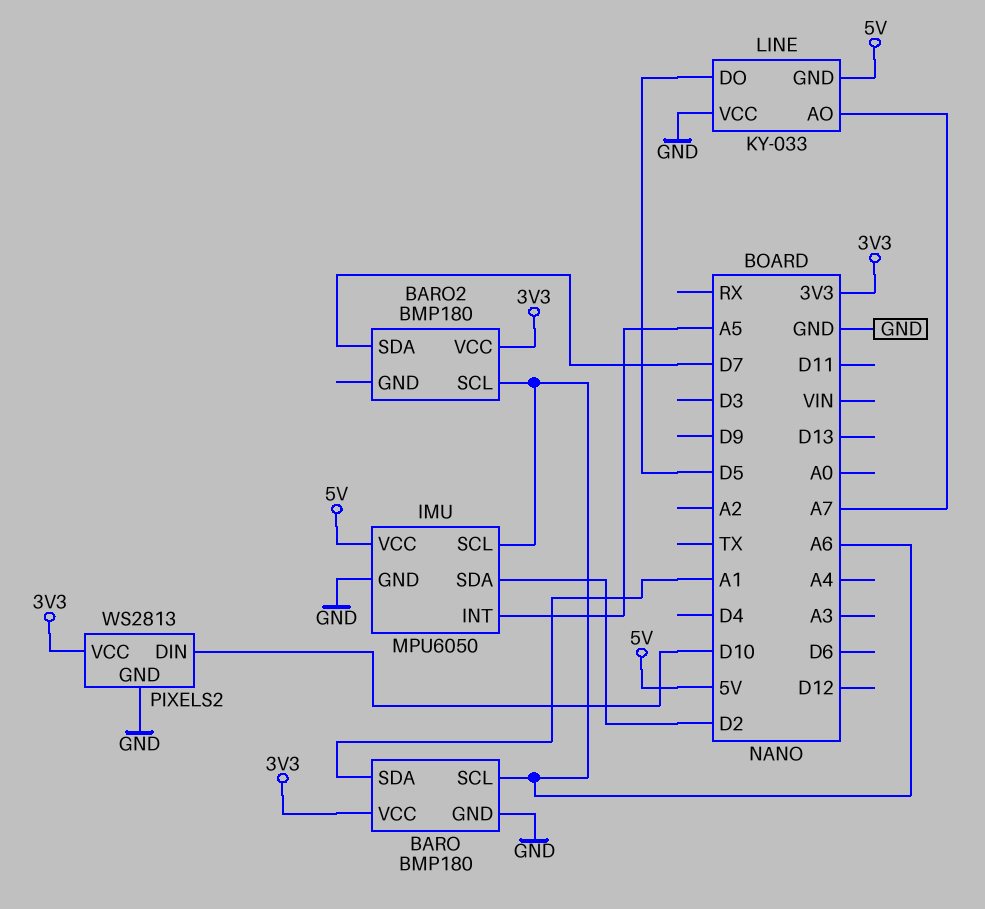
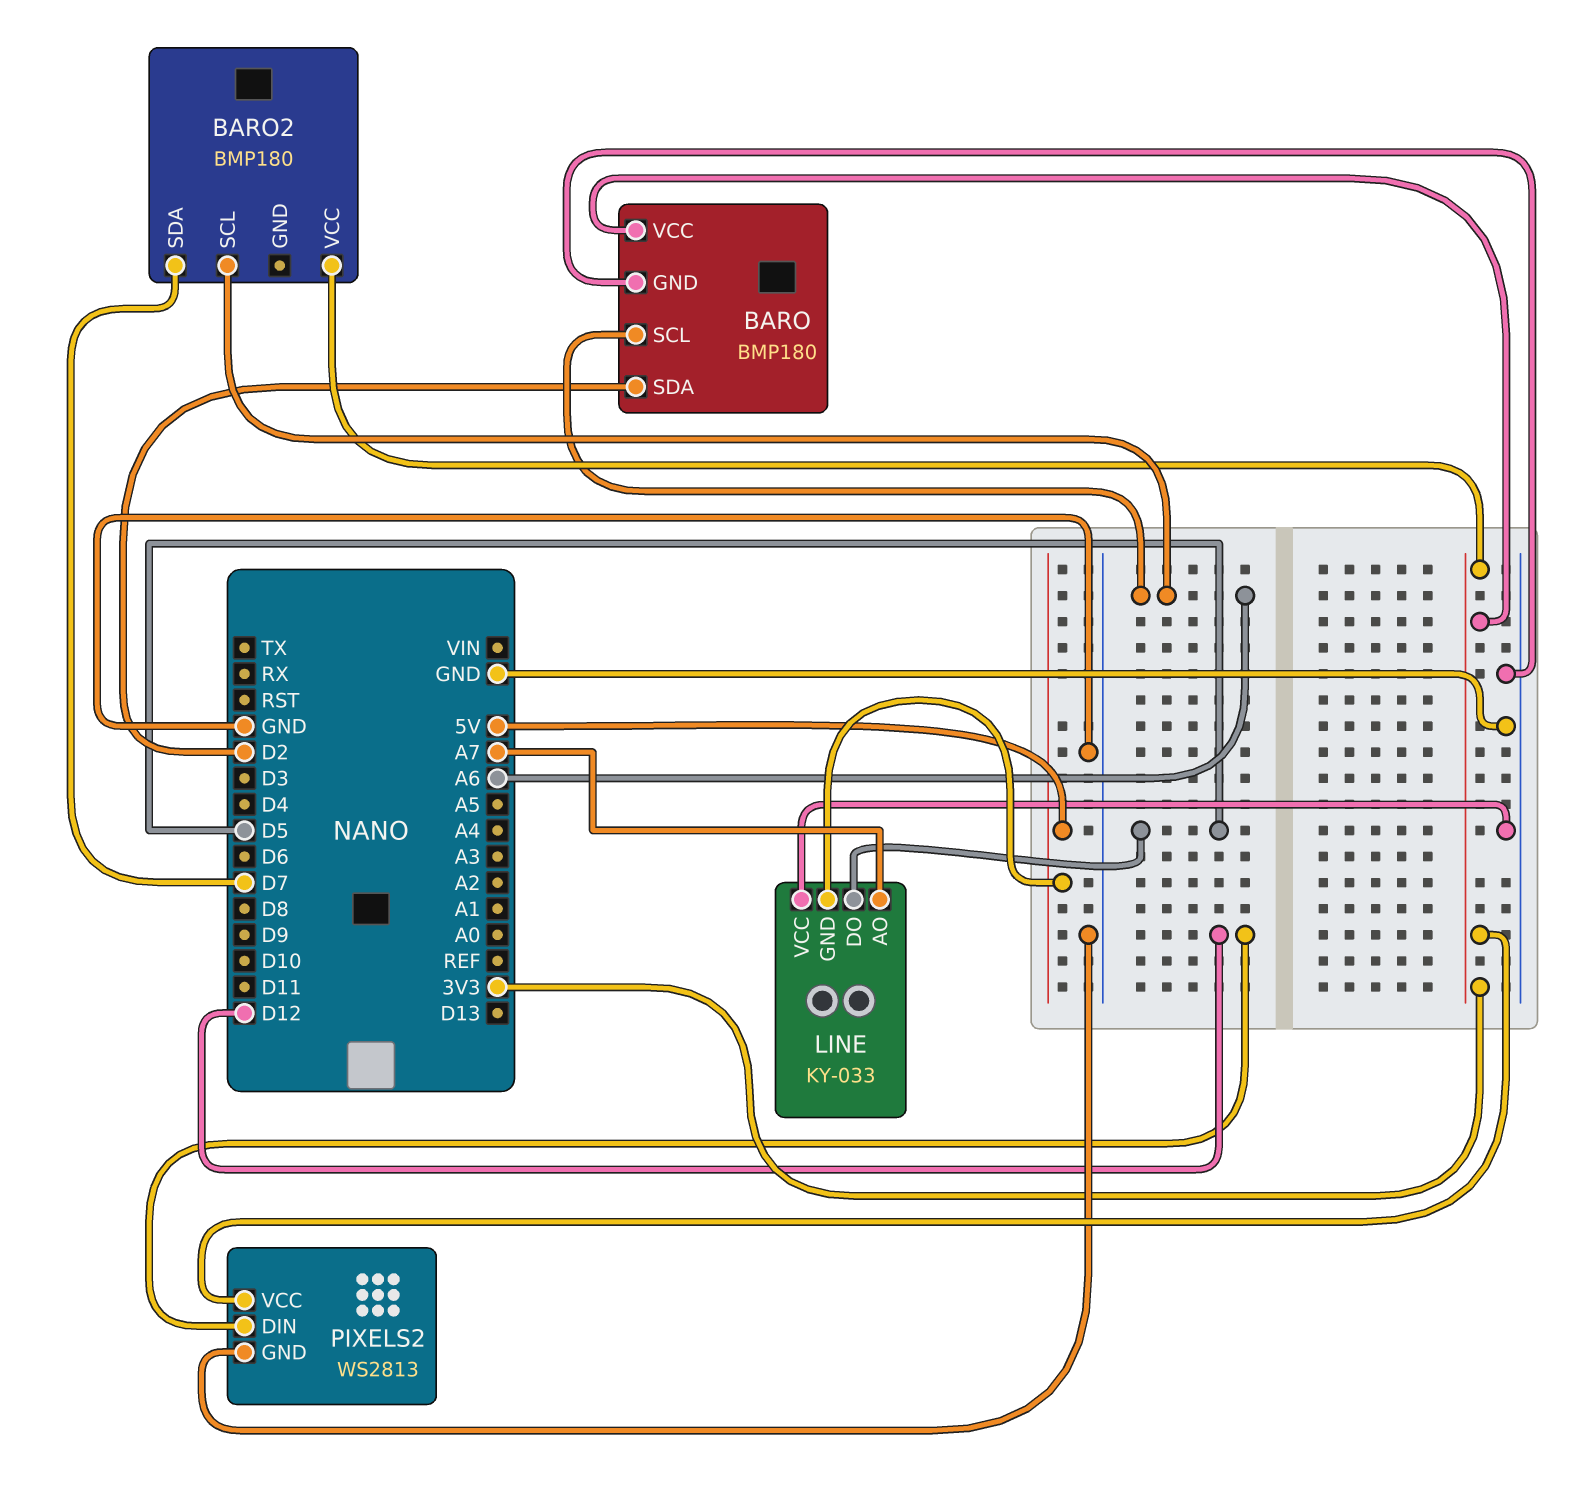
BARO pin SDA: A1 -> D2
IMU: MPU6050 -> none
IMU pin GND: GND -> none
IMU pin INT: A5 -> none
IMU pin SCL: A6 -> none
IMU pin SDA: D2 -> none
IMU pin VCC: 5V -> none
PIXELS2 pin DIN: D10 -> D12

